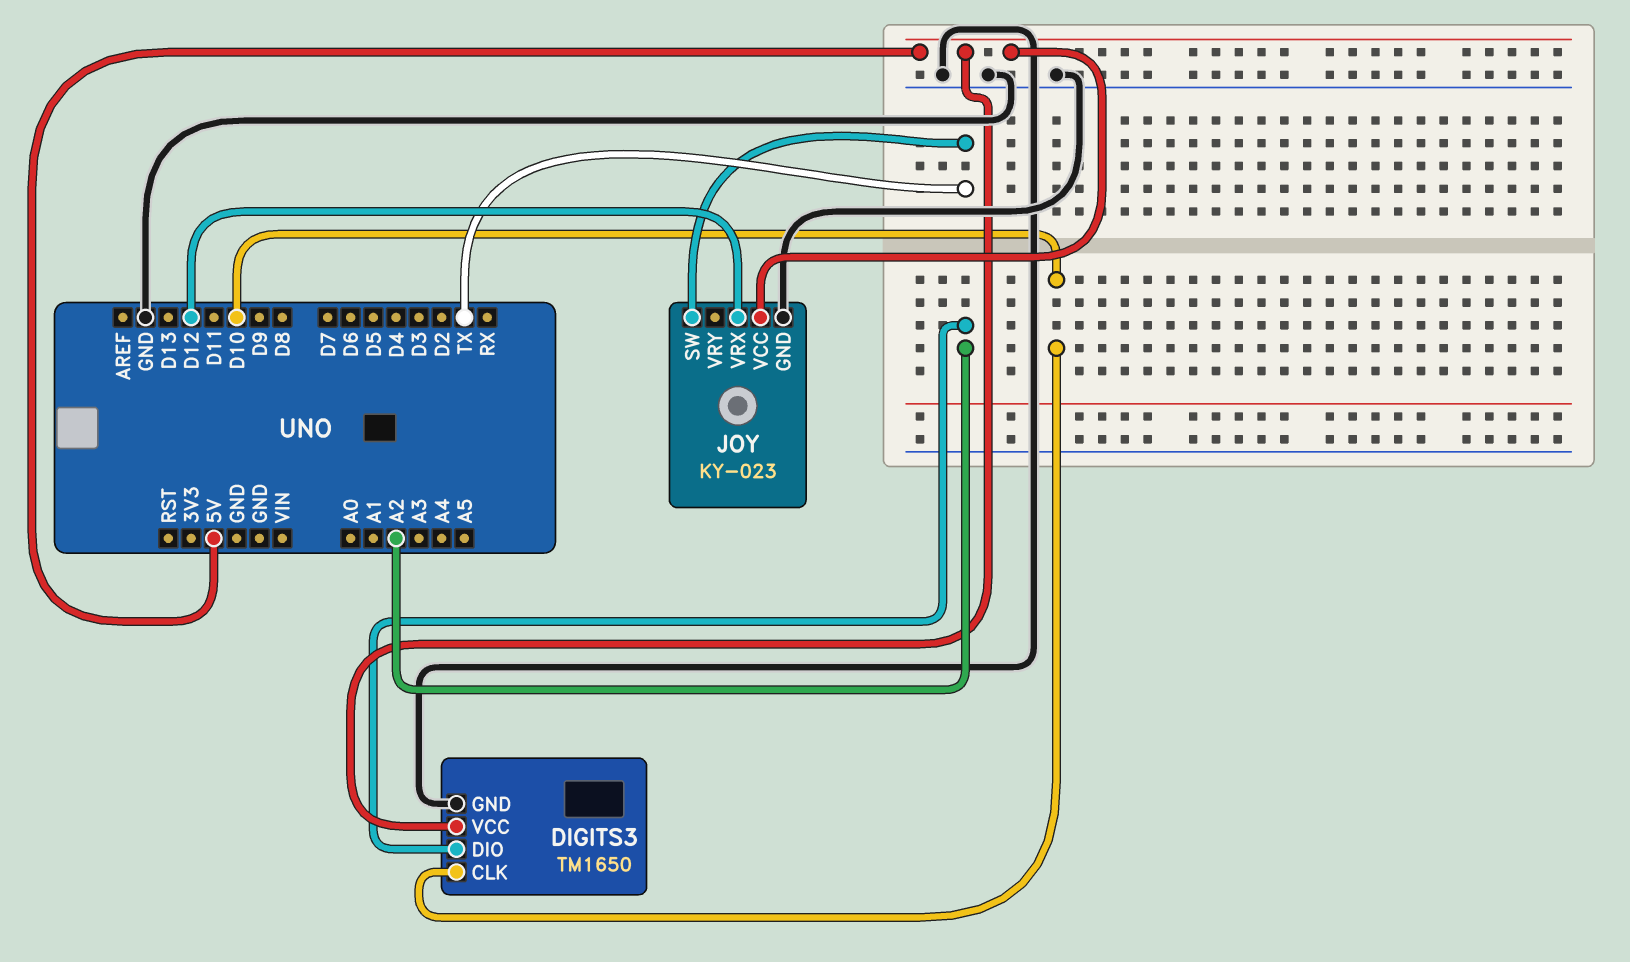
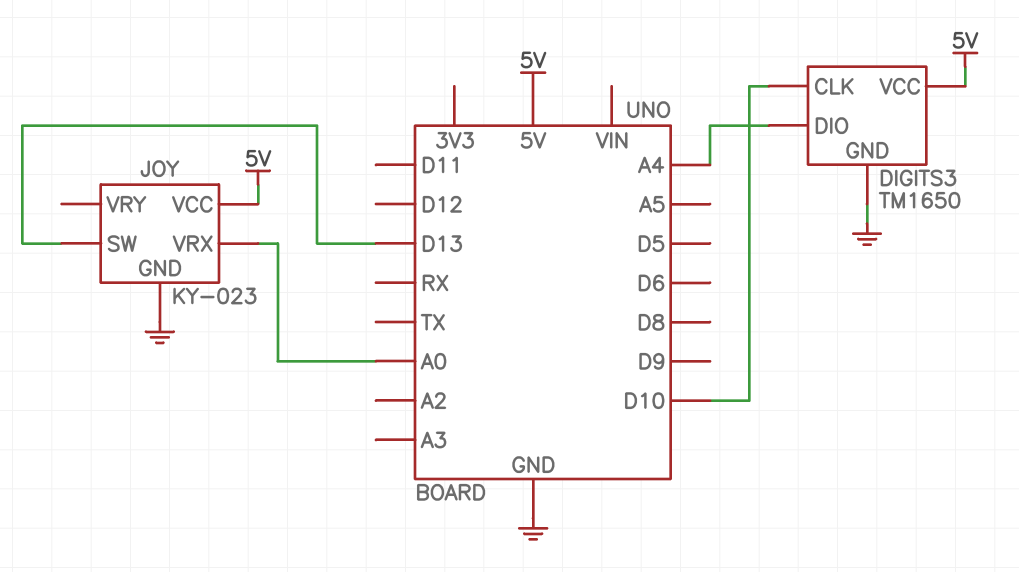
DIGITS3 pin DIO: A2 -> A4
JOY pin SW: TX -> D13
JOY pin VRX: D12 -> A0

